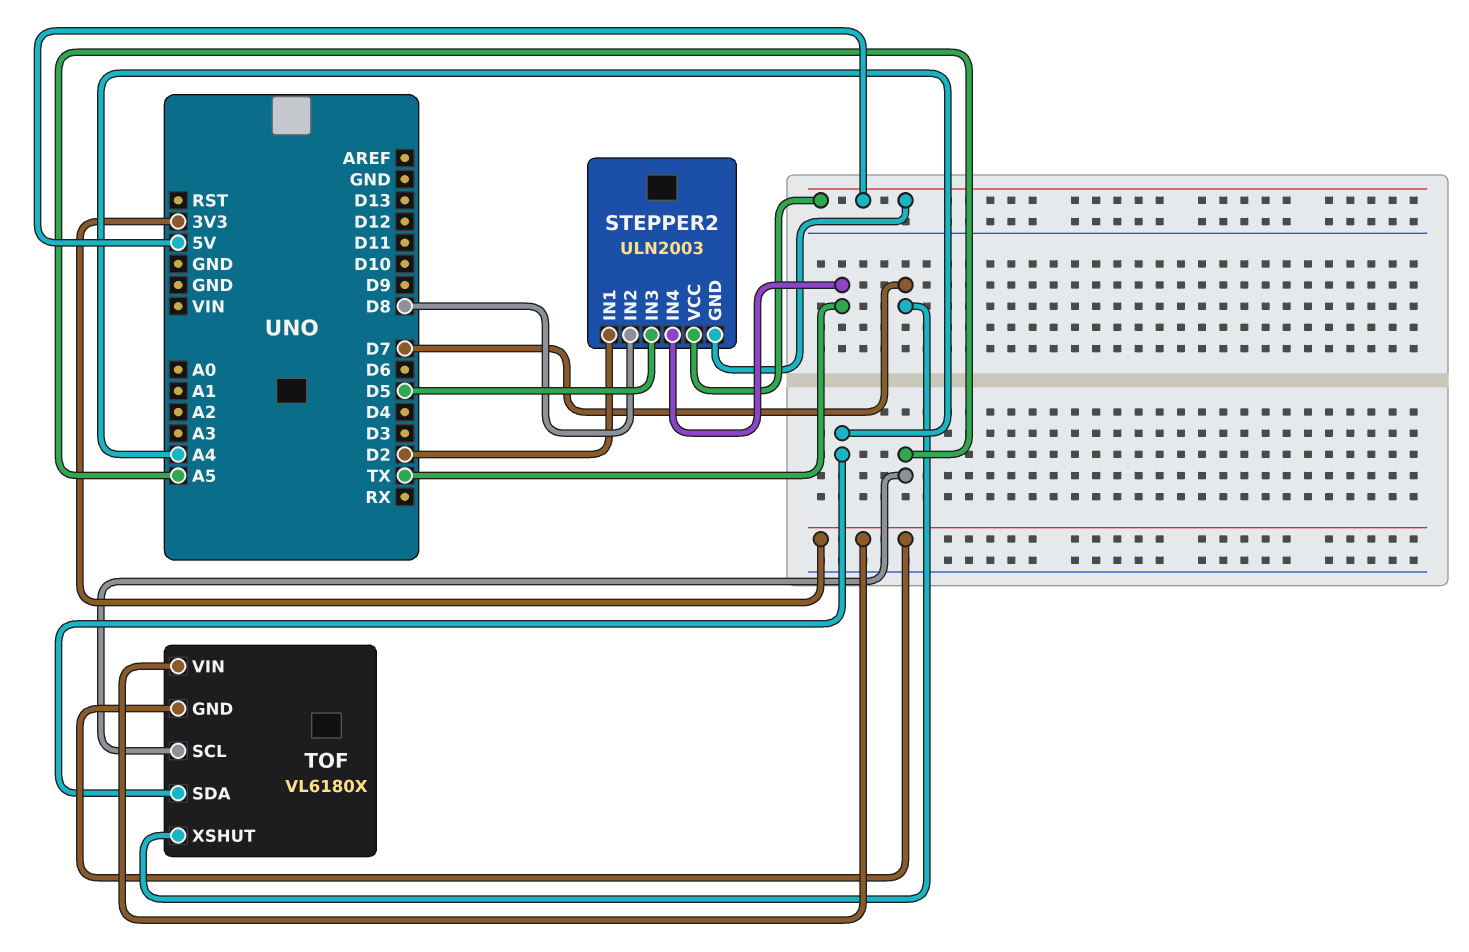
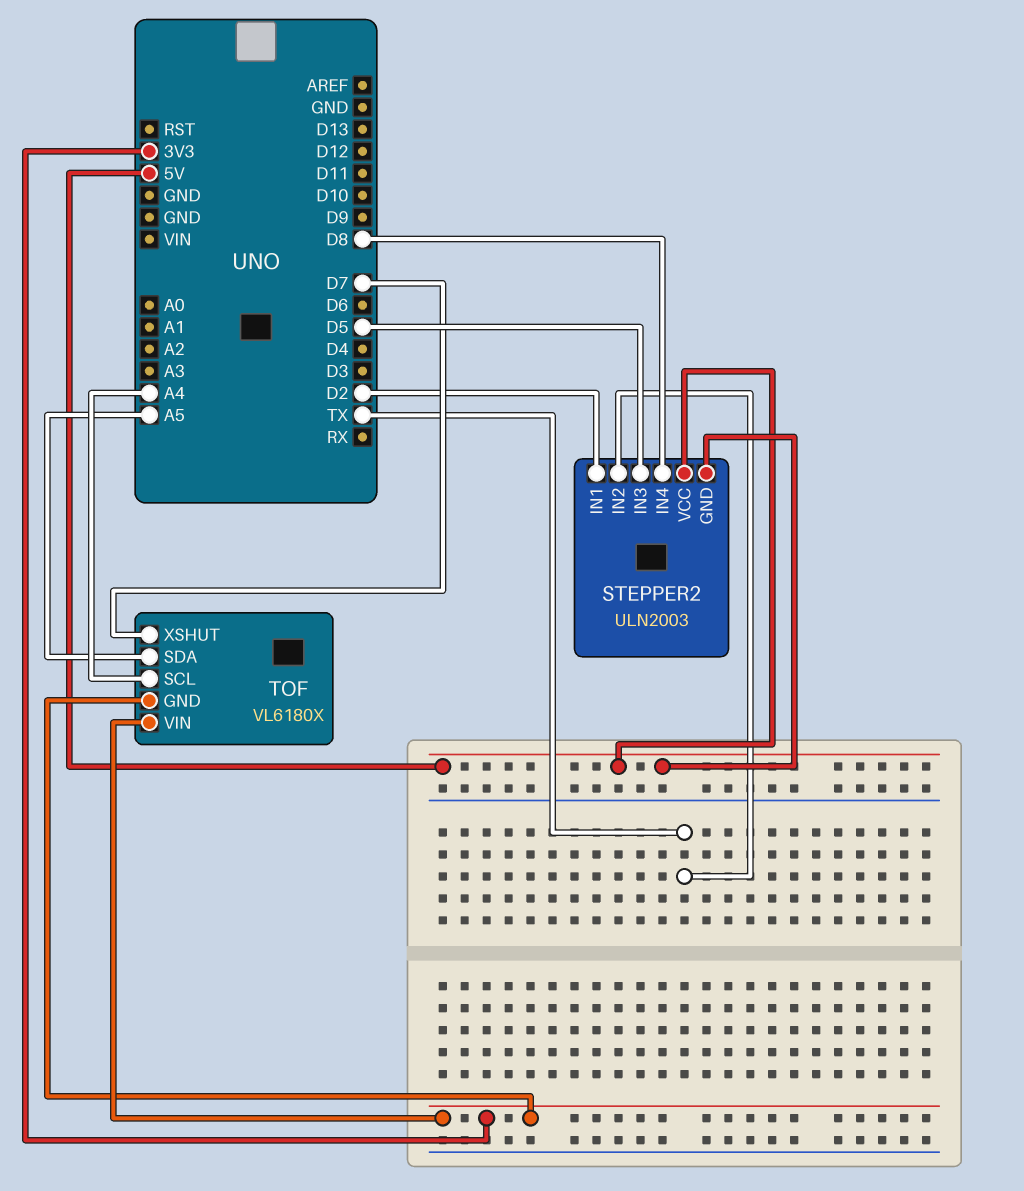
STEPPER2 pin IN2: D8 -> TX
STEPPER2 pin IN4: TX -> D8
TOF pin SCL: A5 -> A4
TOF pin SDA: A4 -> A5

